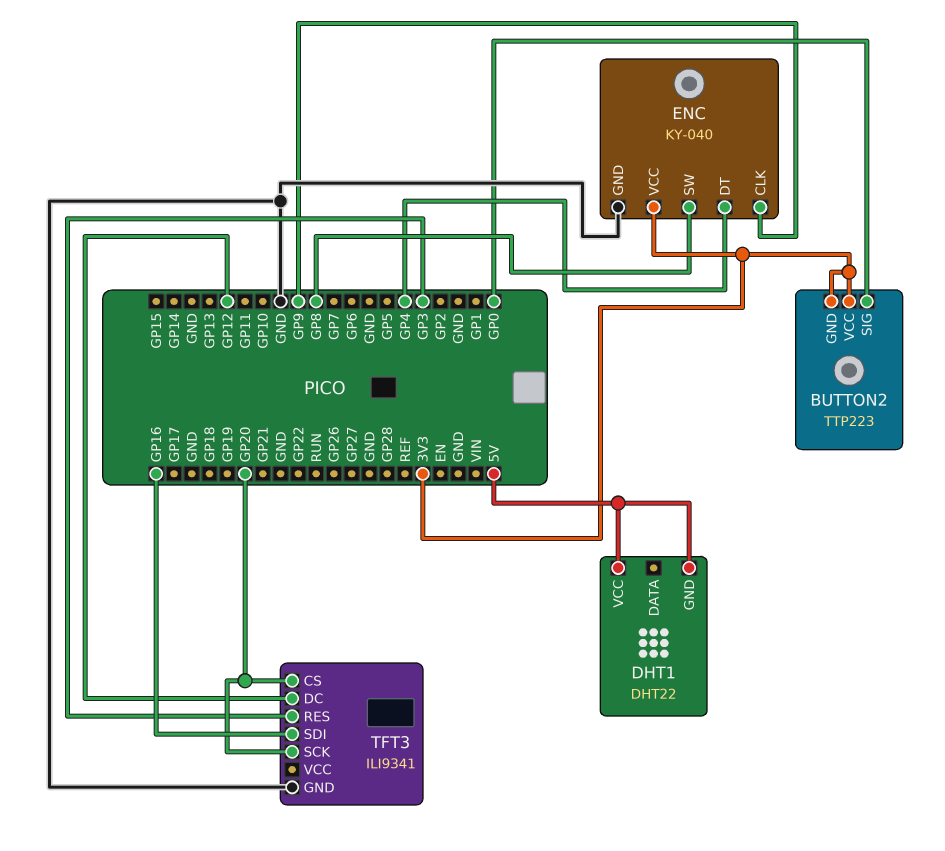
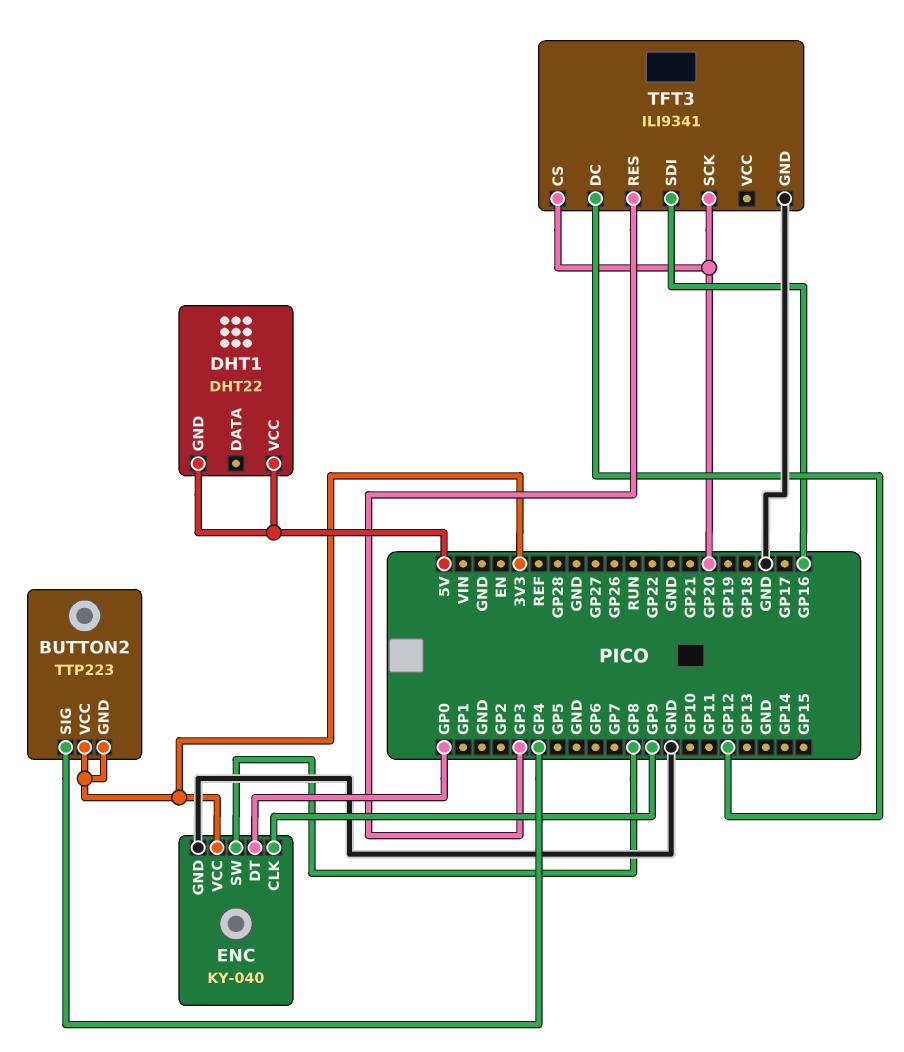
BUTTON2 pin SIG: GP0 -> GP4
ENC pin DT: GP4 -> GP0

